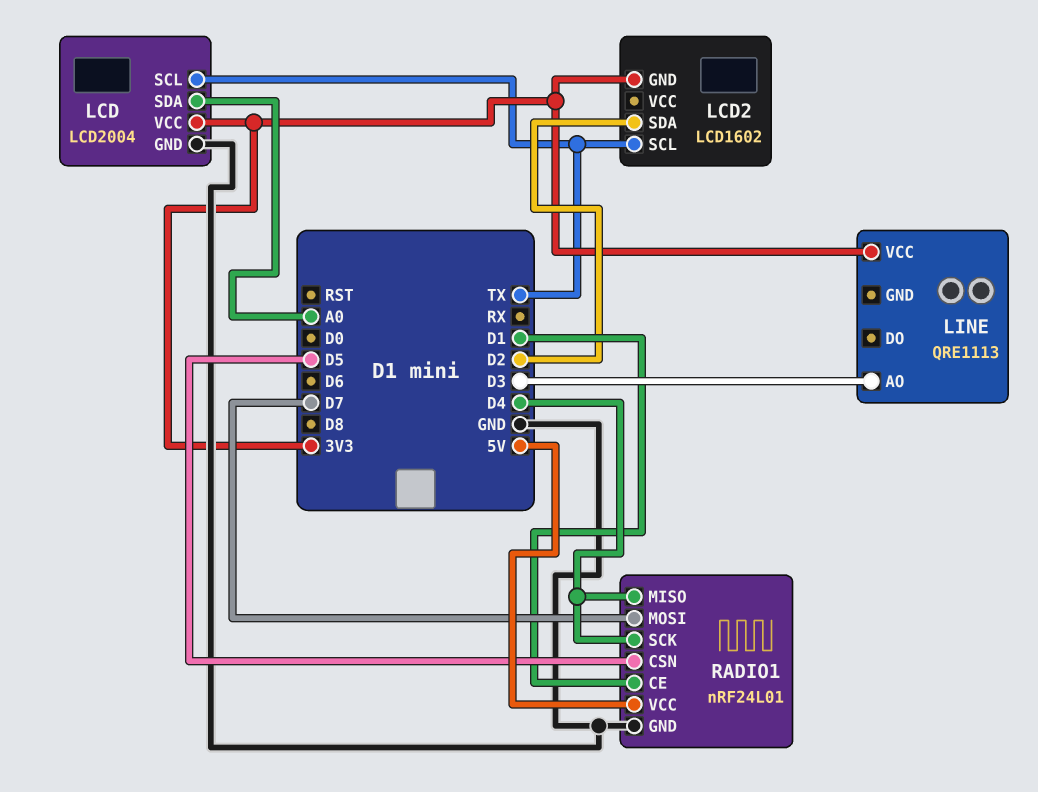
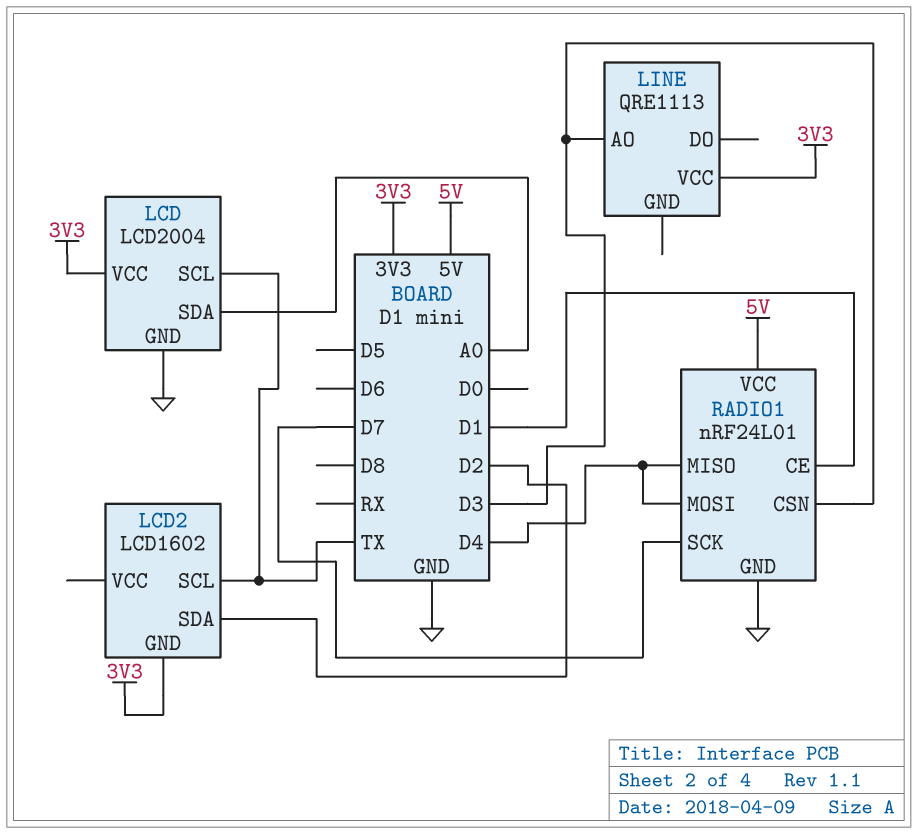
RADIO1 pin CSN: D5 -> D3
RADIO1 pin MOSI: D7 -> D4
RADIO1 pin SCK: D4 -> D7

